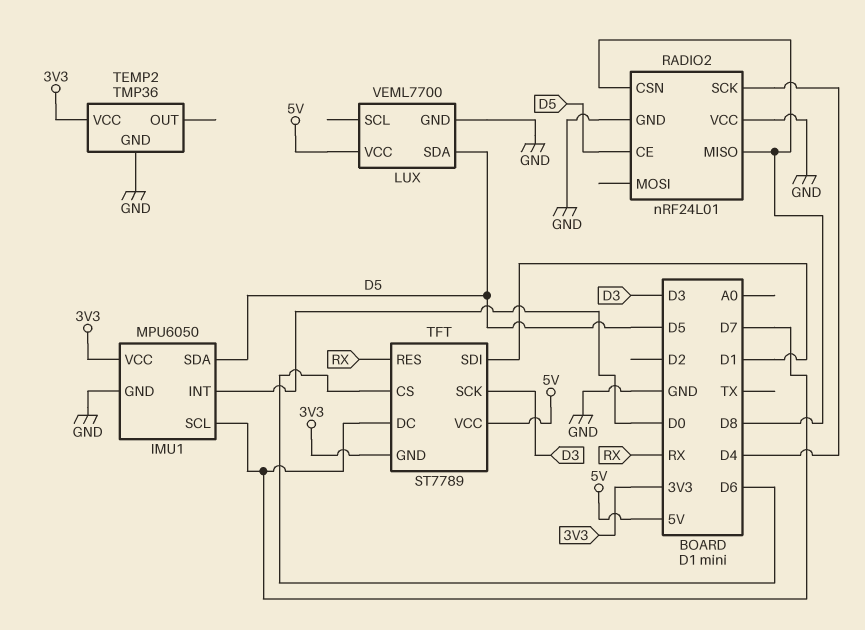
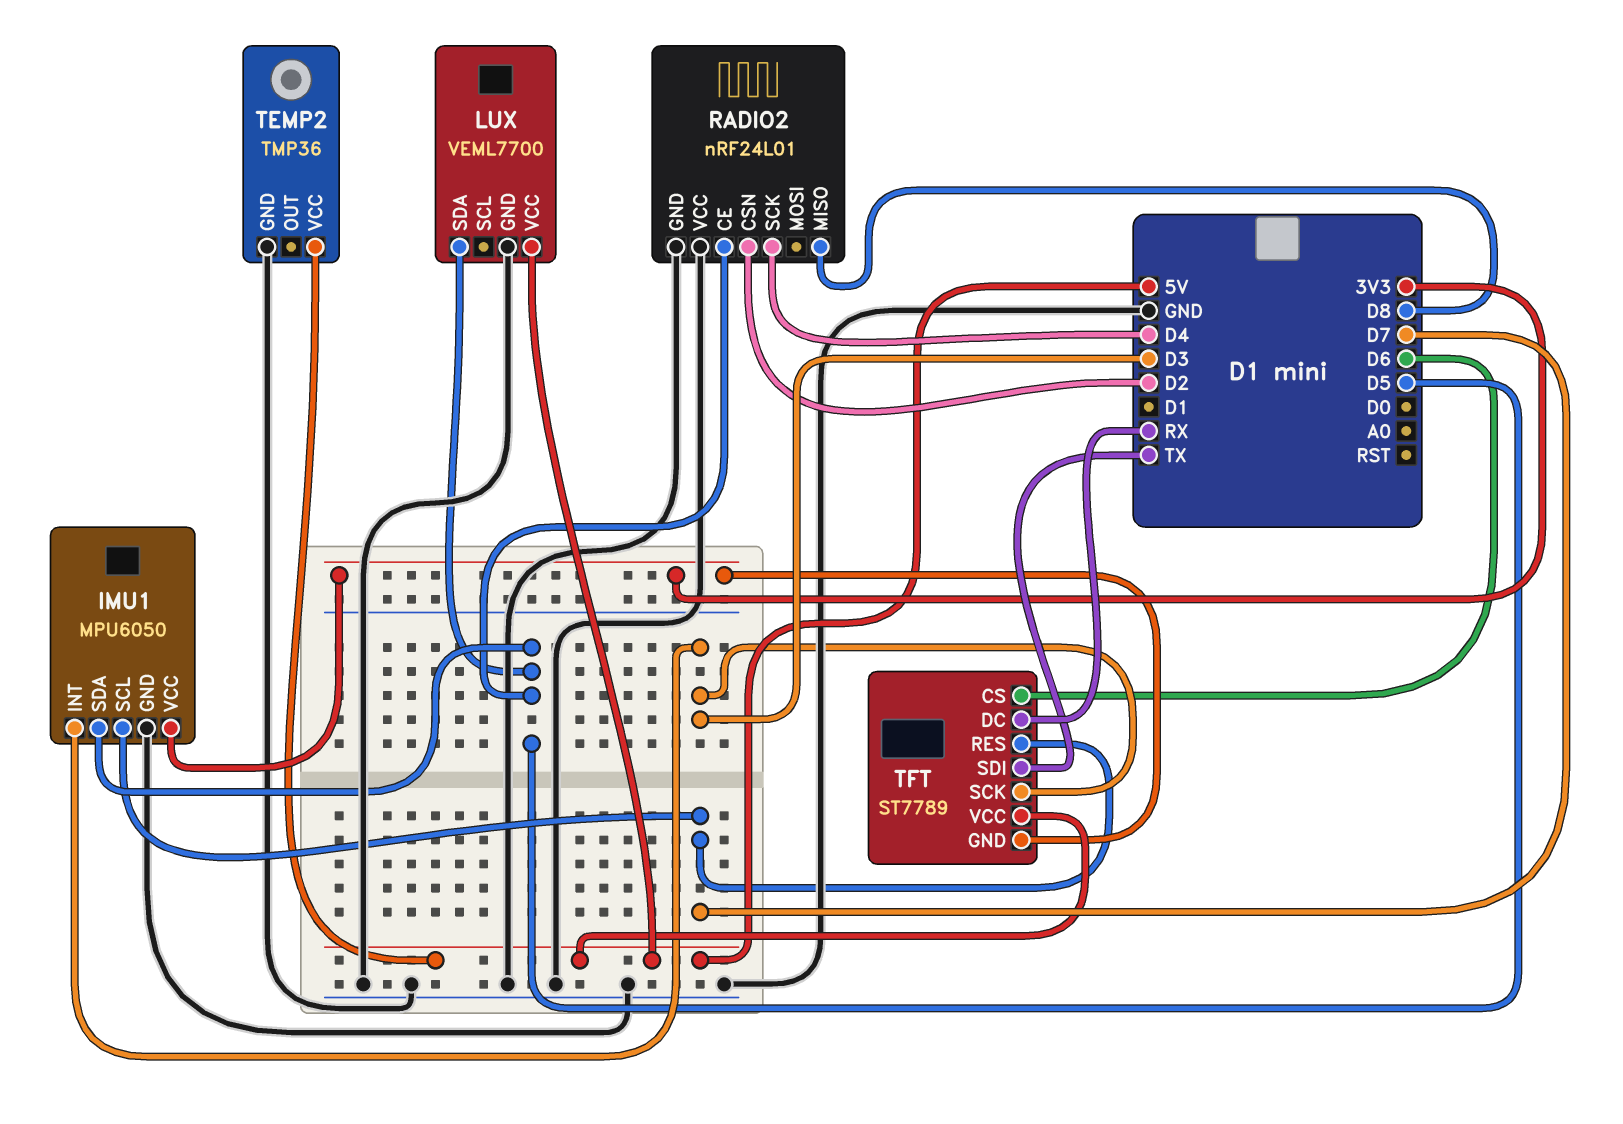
IMU1 pin INT: D0 -> D3
RADIO2 pin CSN: D8 -> D2
TEMP2 pin VCC: 3V3 -> 5V
TFT pin DC: D7 -> RX
TFT pin RES: RX -> D7
TFT pin SDI: D1 -> TX

